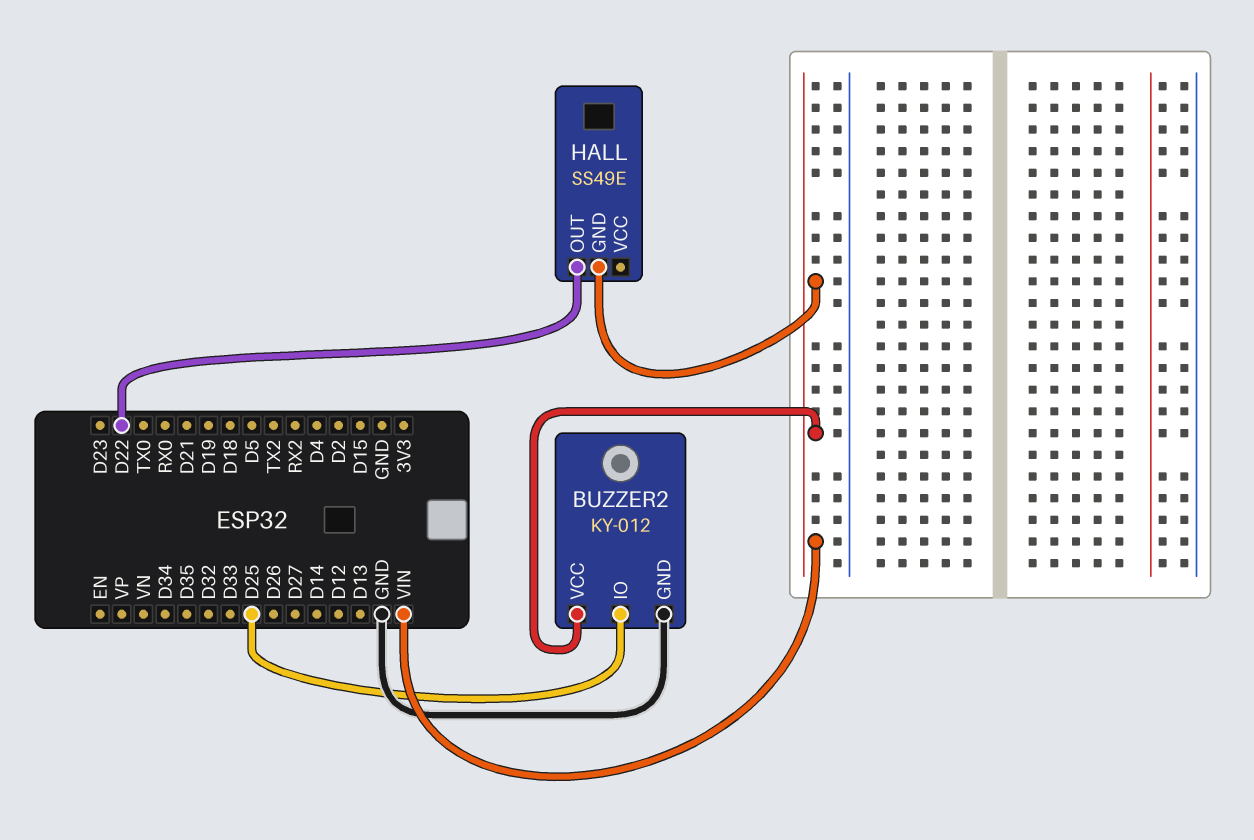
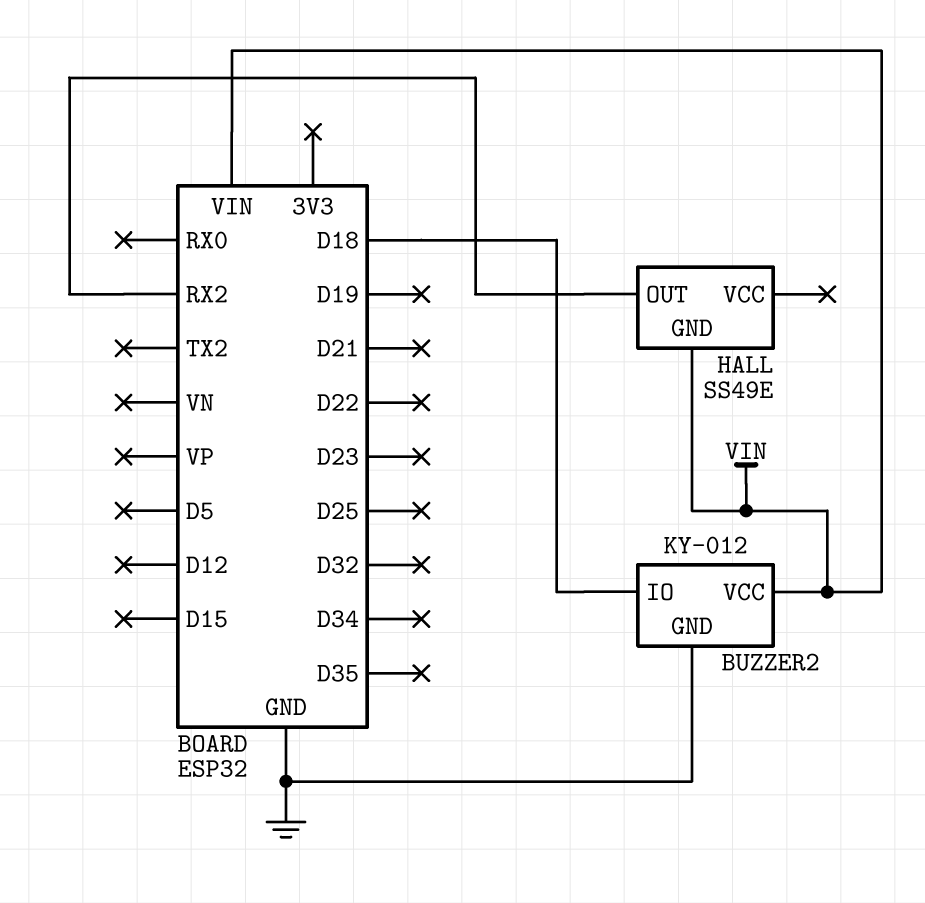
BUZZER2 pin IO: D25 -> D18
HALL pin OUT: D22 -> RX2

